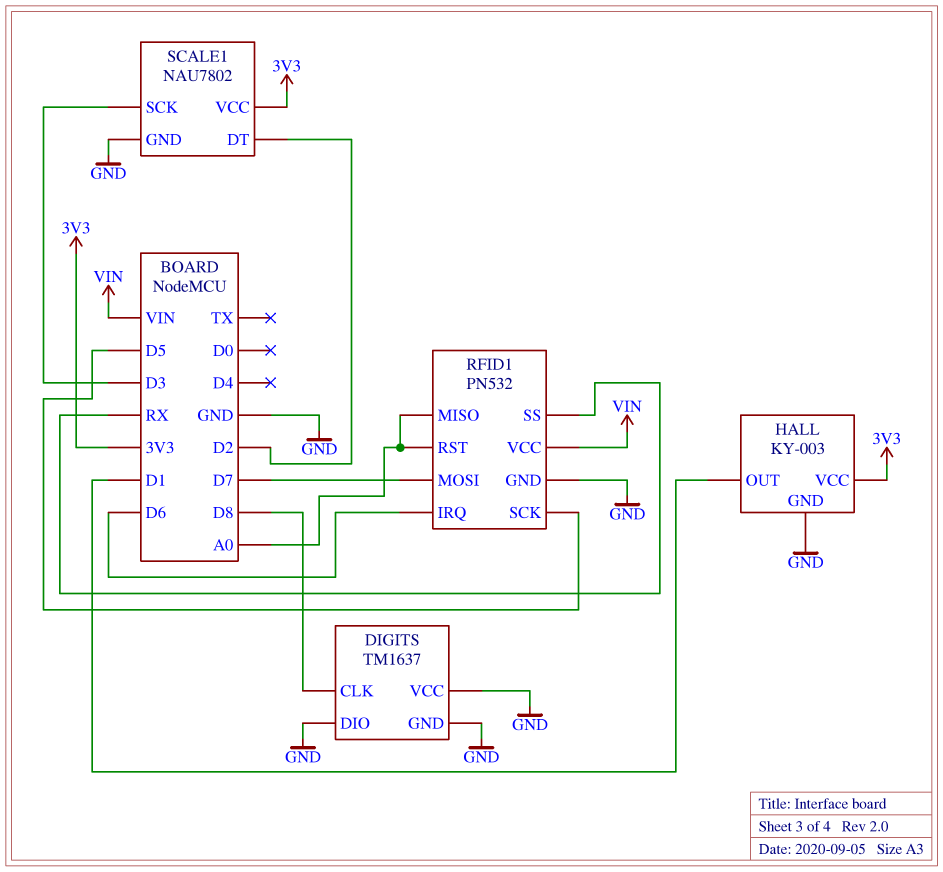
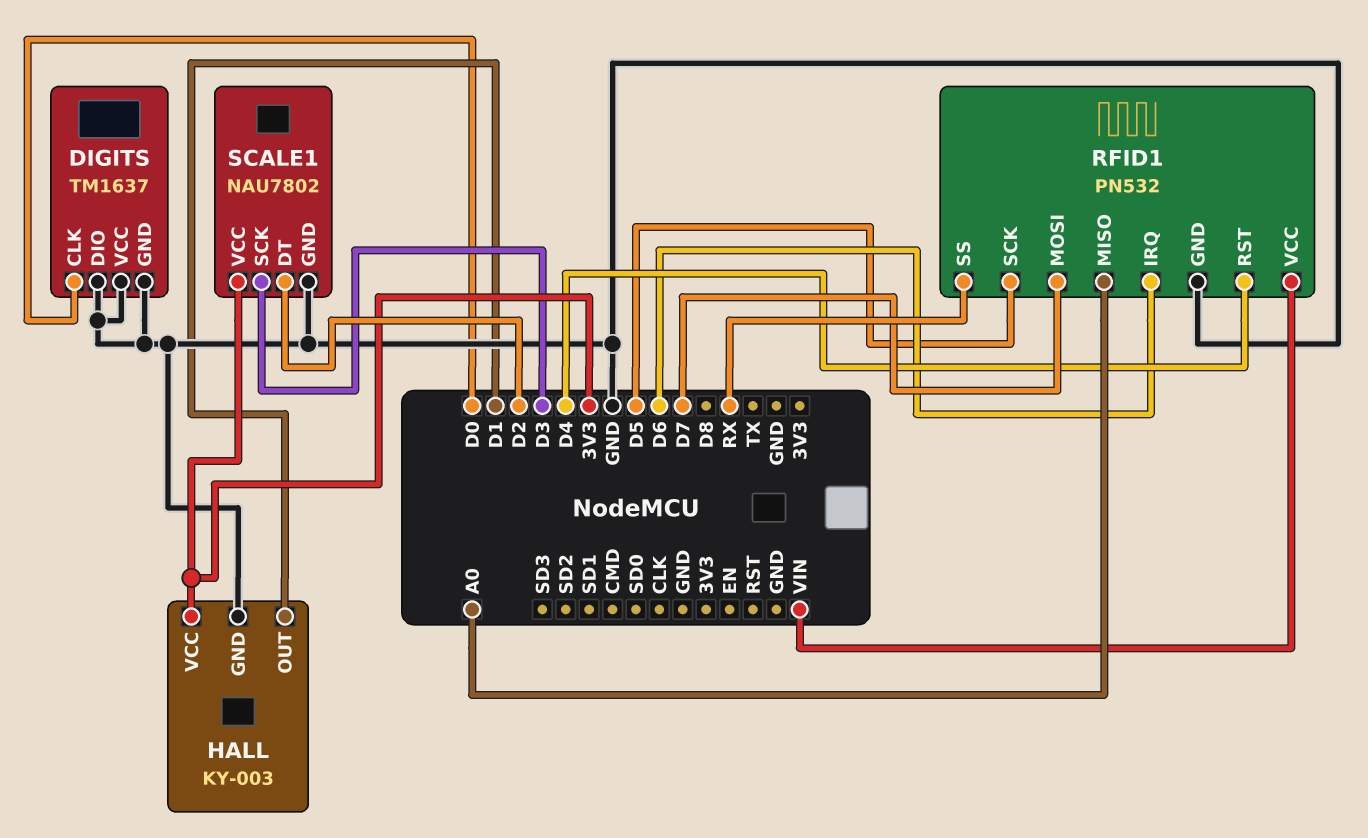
DIGITS pin CLK: D8 -> D0
RFID1 pin RST: A0 -> D4

